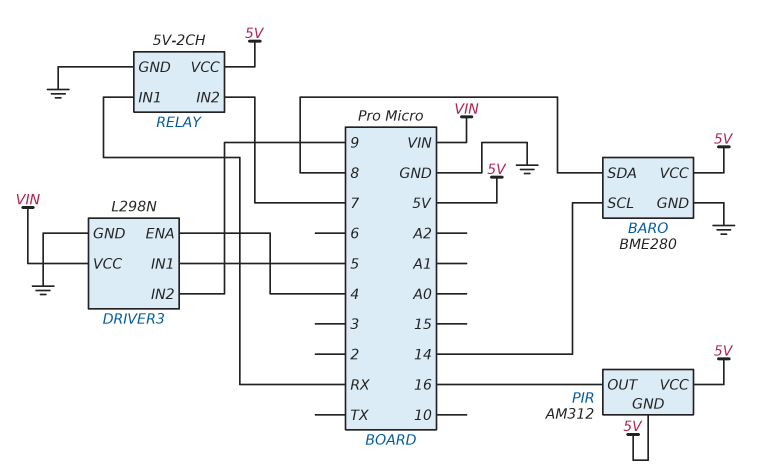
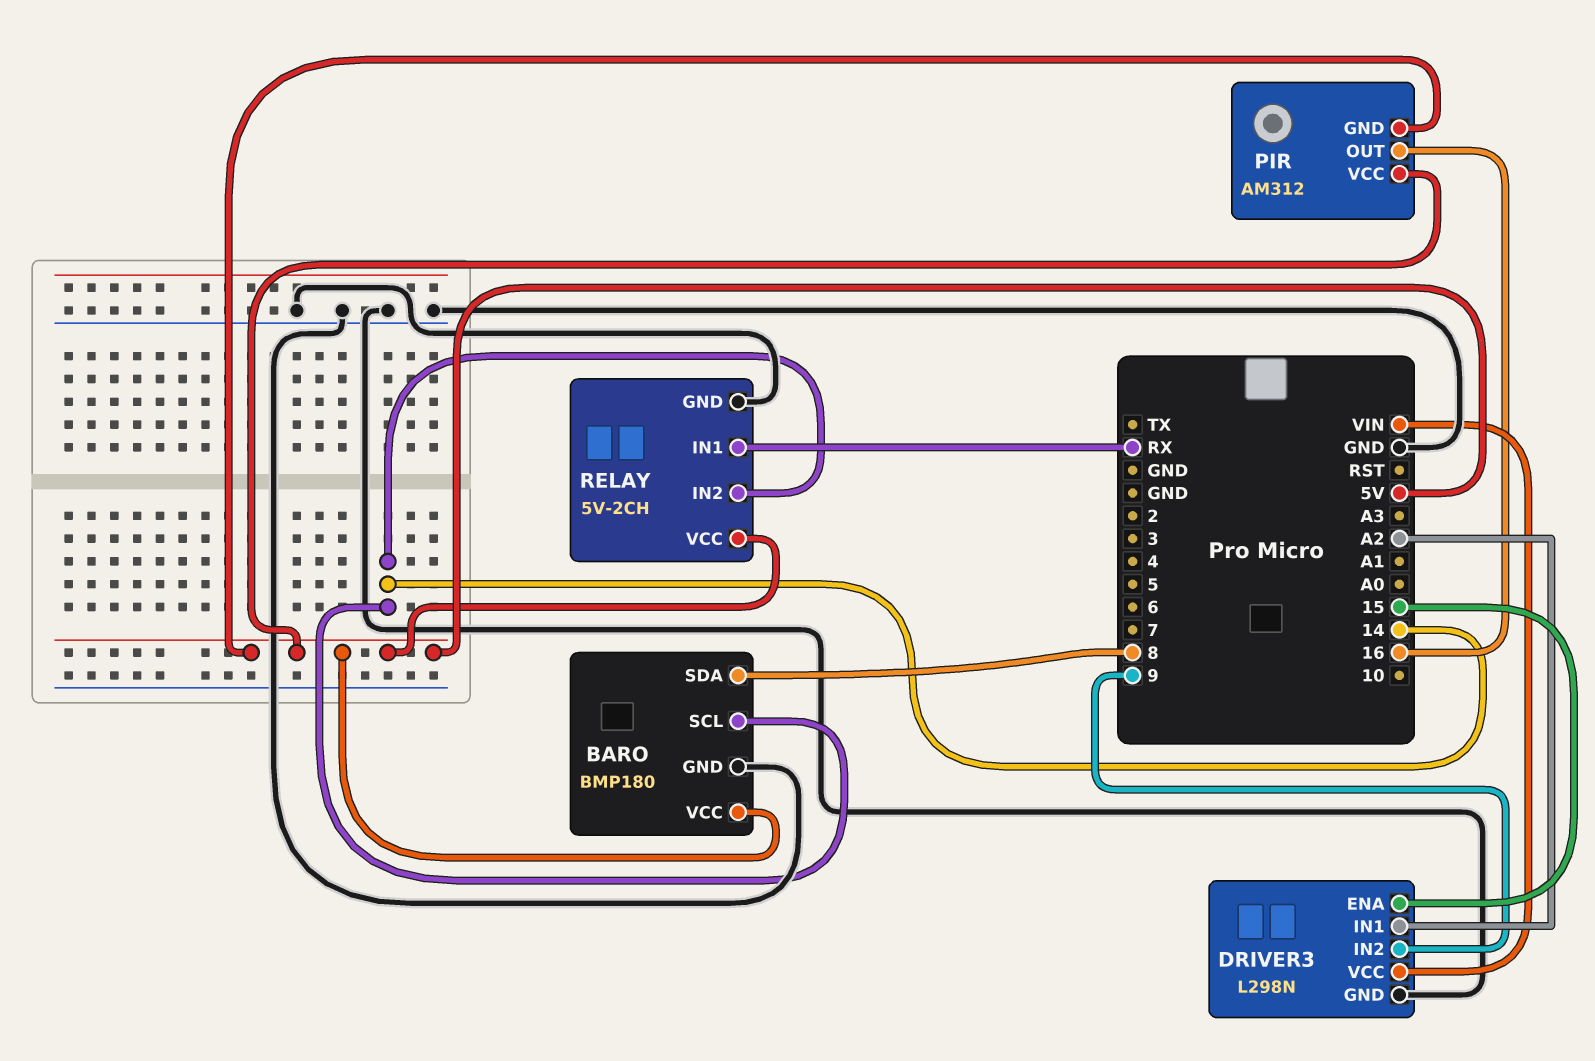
BARO: BME280 -> BMP180
DRIVER3 pin ENA: 4 -> 15
DRIVER3 pin IN1: 5 -> A2
RELAY pin IN2: 7 -> 14

